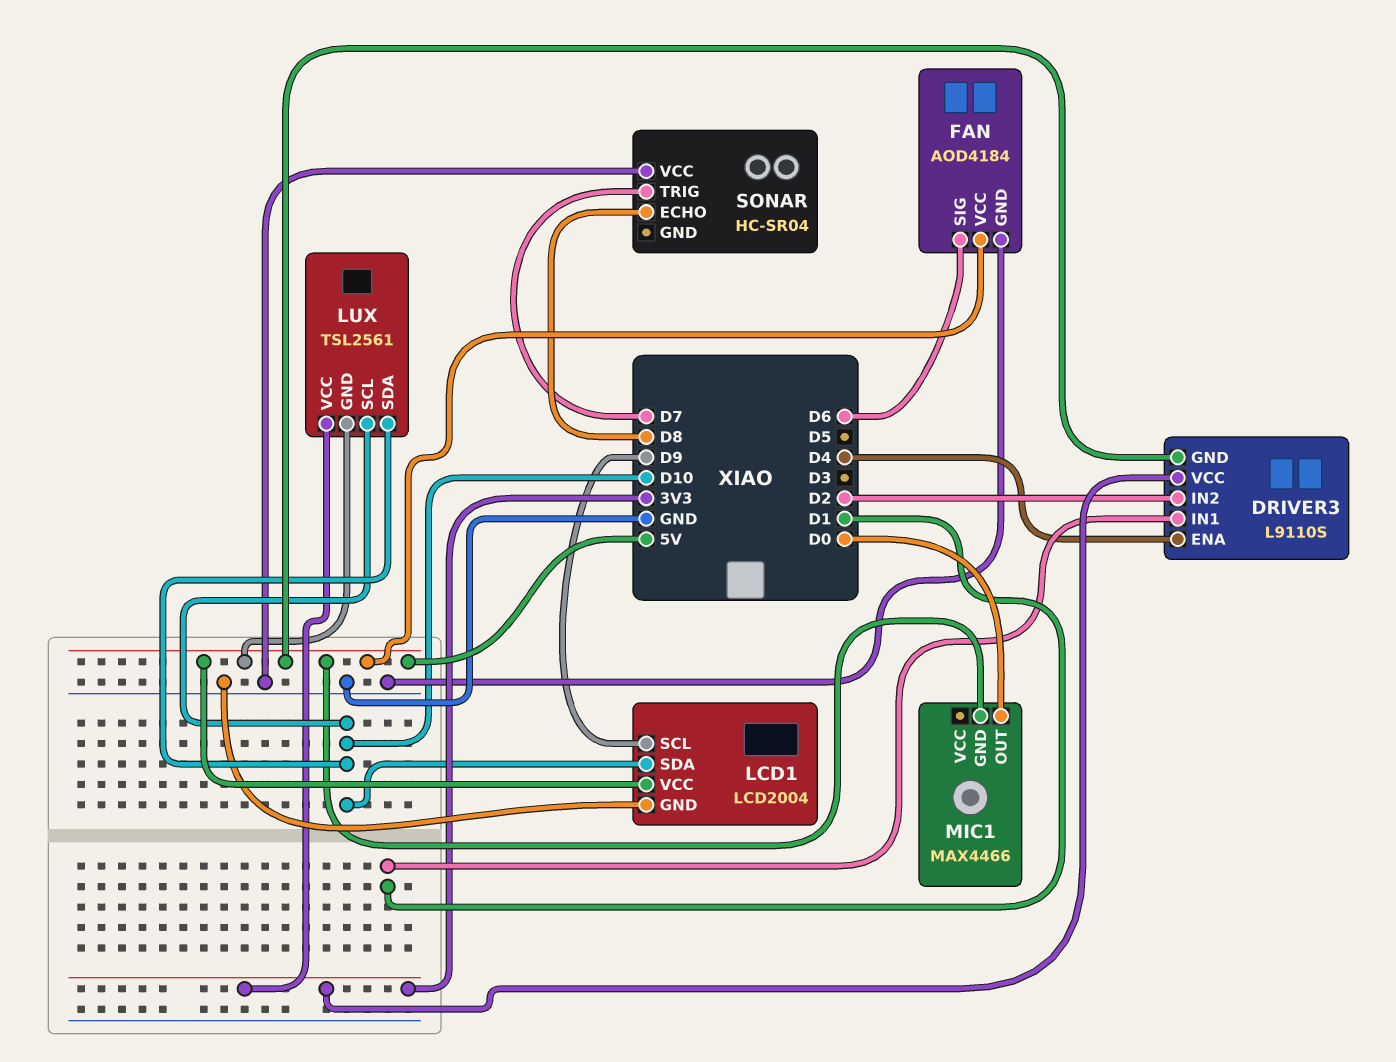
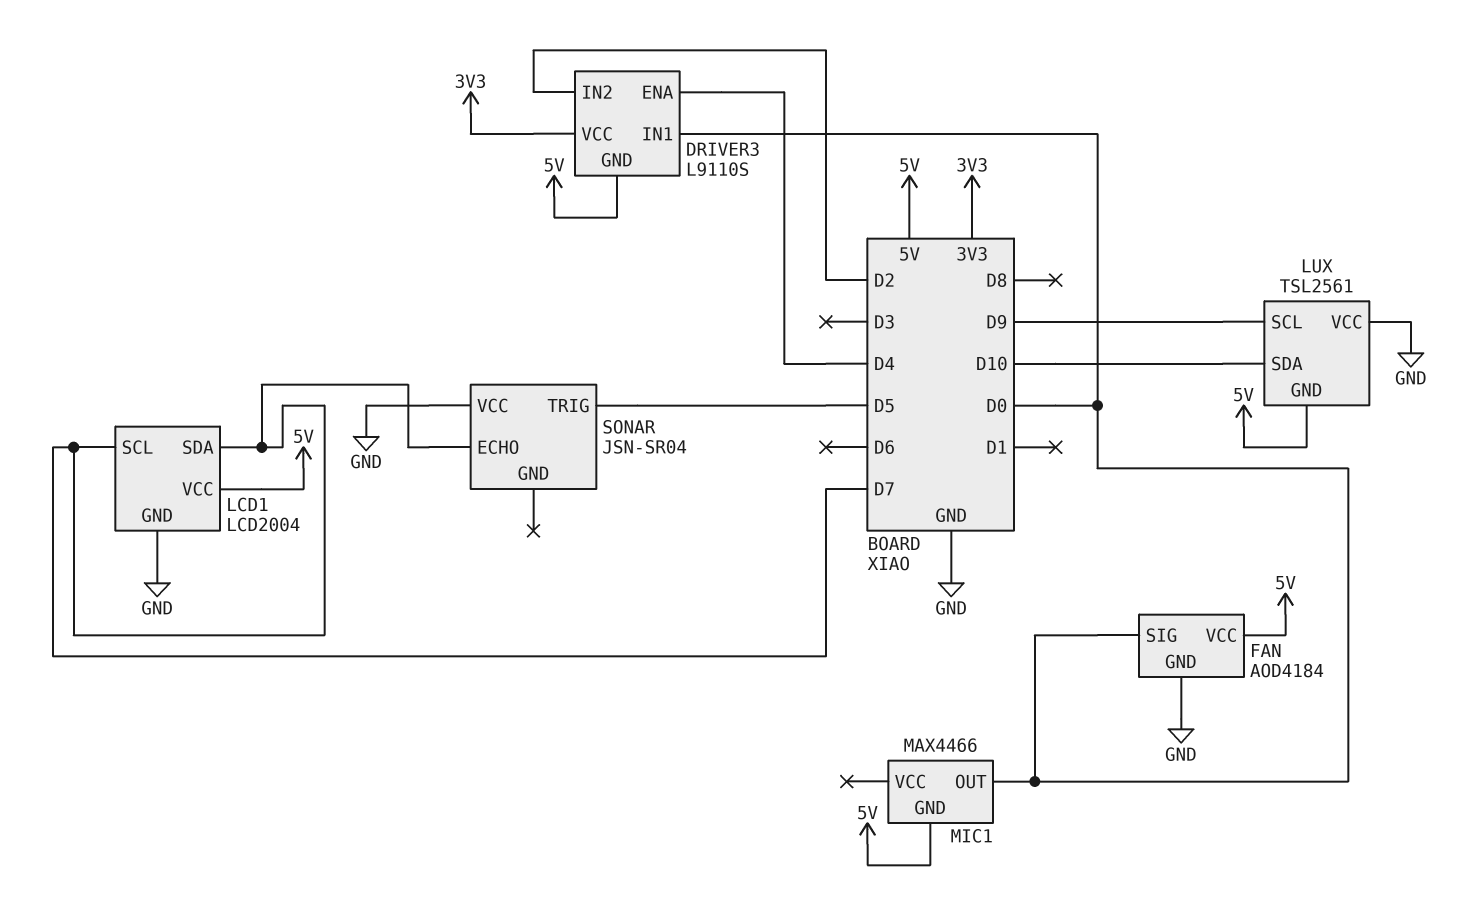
DRIVER3 pin IN1: D1 -> D0
FAN pin SIG: D6 -> D0
LCD1 pin SCL: D9 -> D7
LCD1 pin SDA: D10 -> D7
LUX pin SCL: D10 -> D9
LUX pin VCC: 3V3 -> GND
SONAR: HC-SR04 -> JSN-SR04
SONAR pin ECHO: D8 -> D7
SONAR pin TRIG: D7 -> D5

